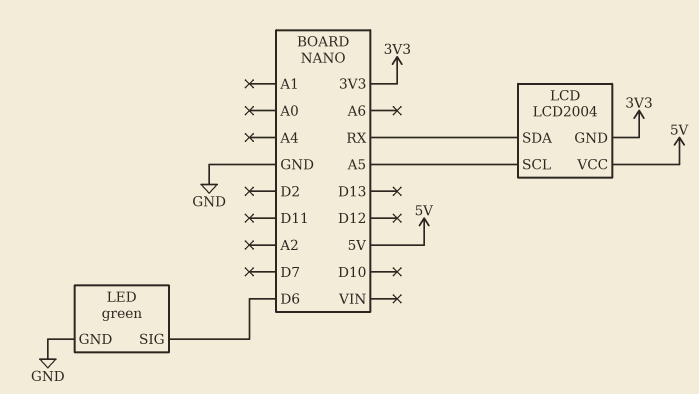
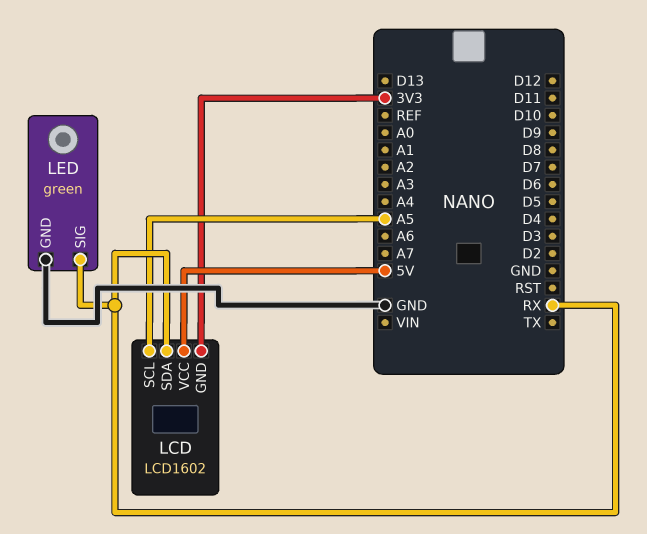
LCD: LCD2004 -> LCD1602
LED pin SIG: D6 -> RX

